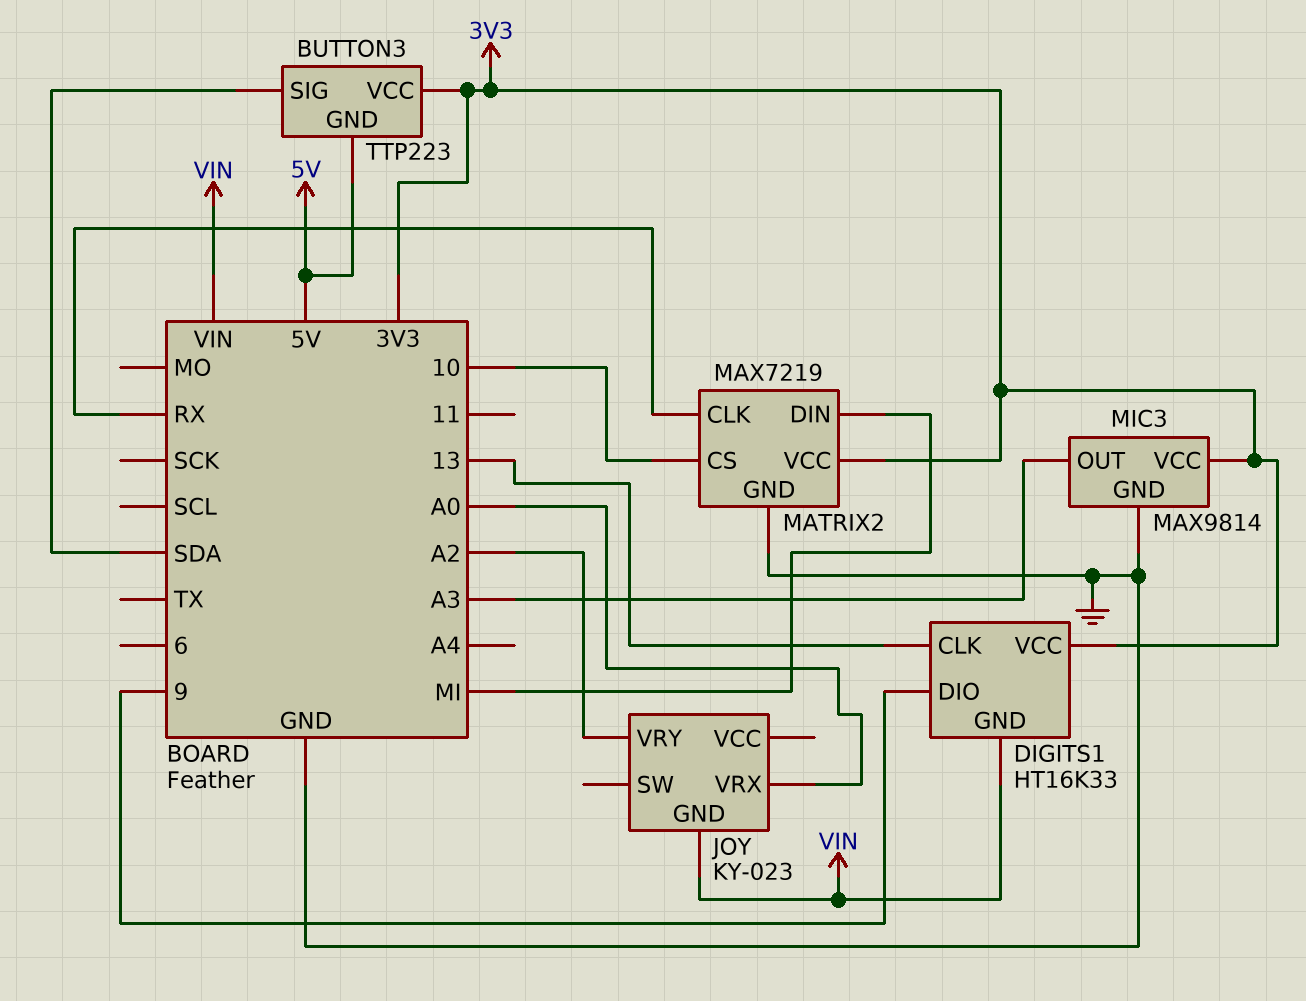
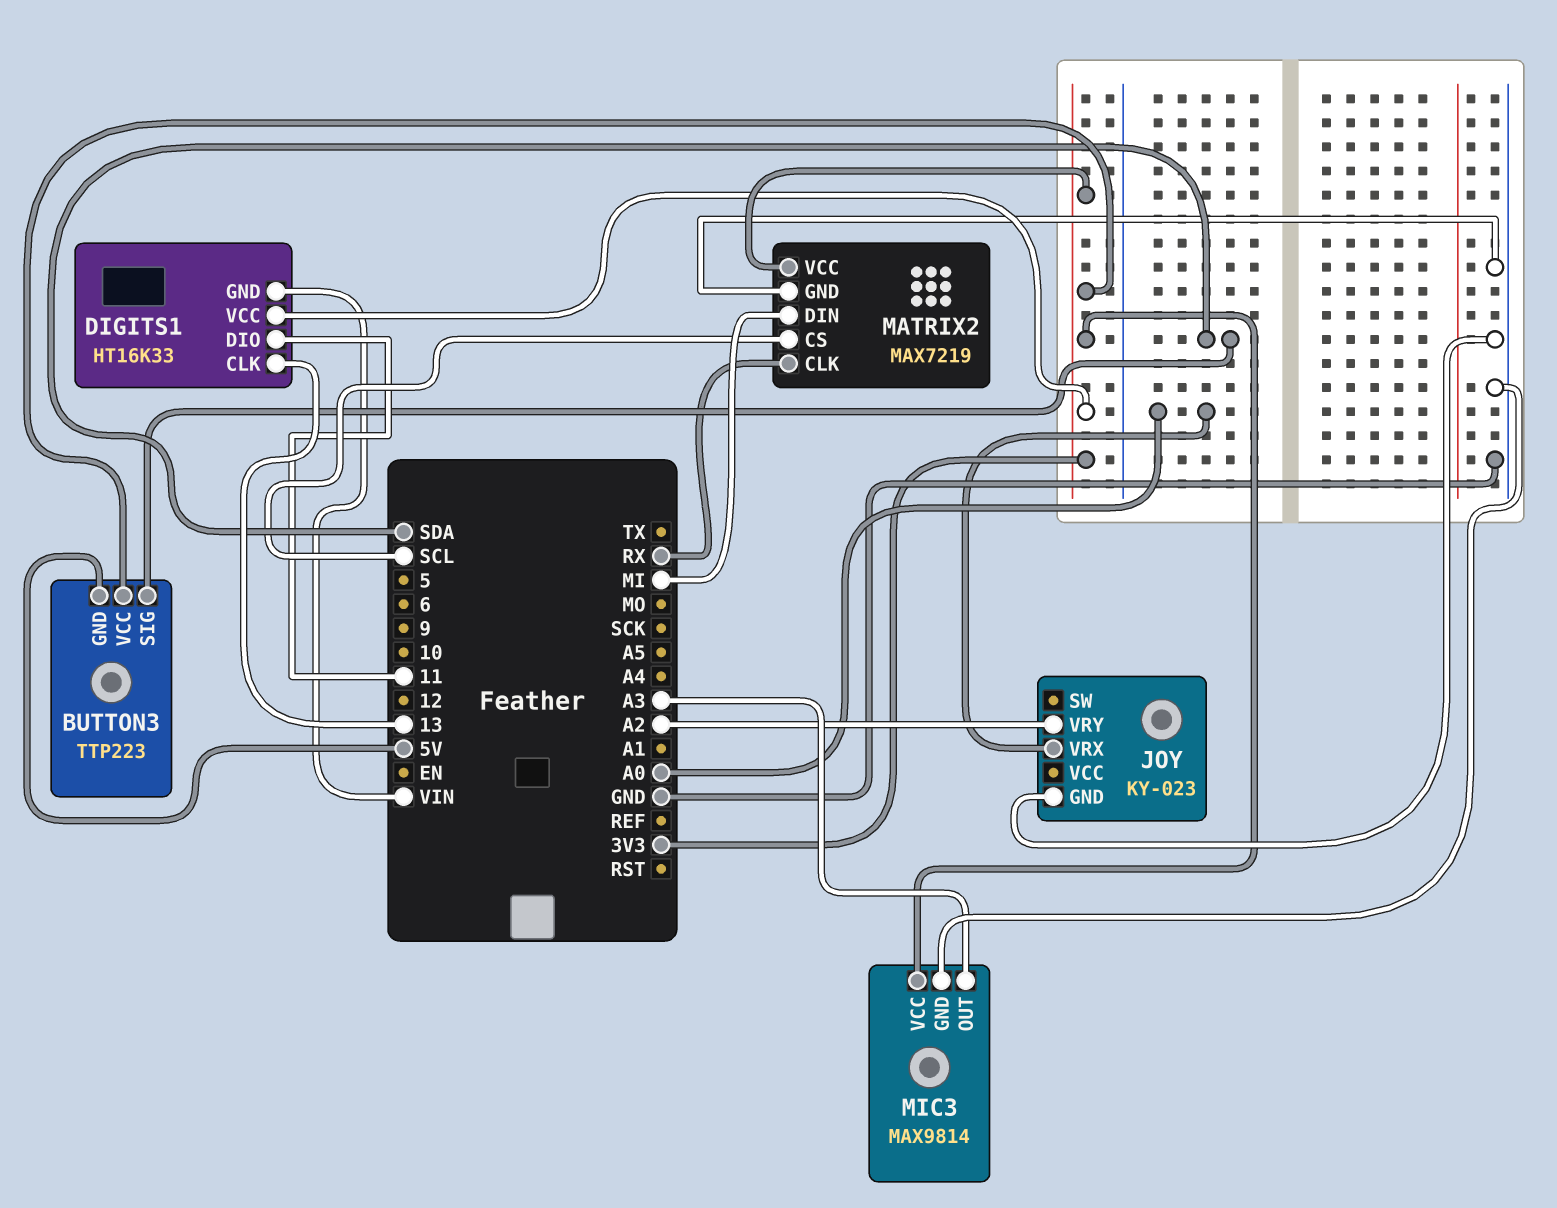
DIGITS1 pin DIO: 9 -> 11
JOY pin GND: VIN -> GND
MATRIX2 pin CS: 10 -> SCL

